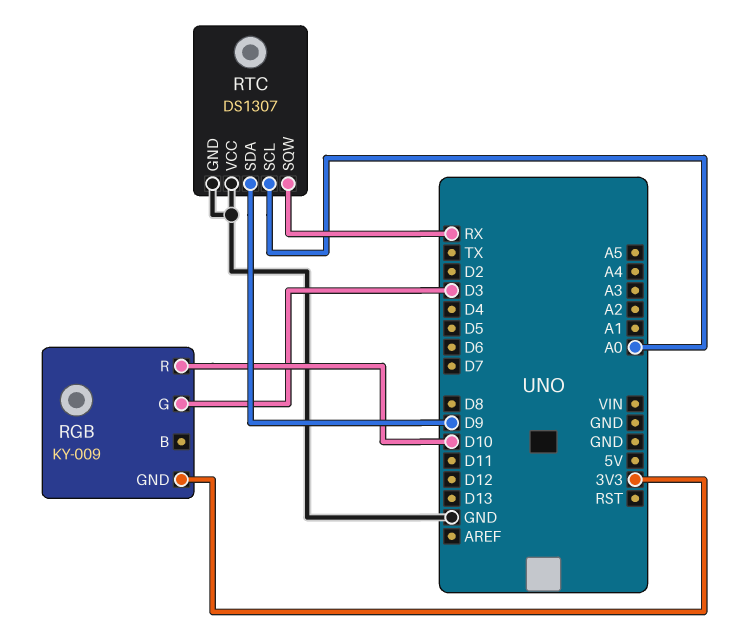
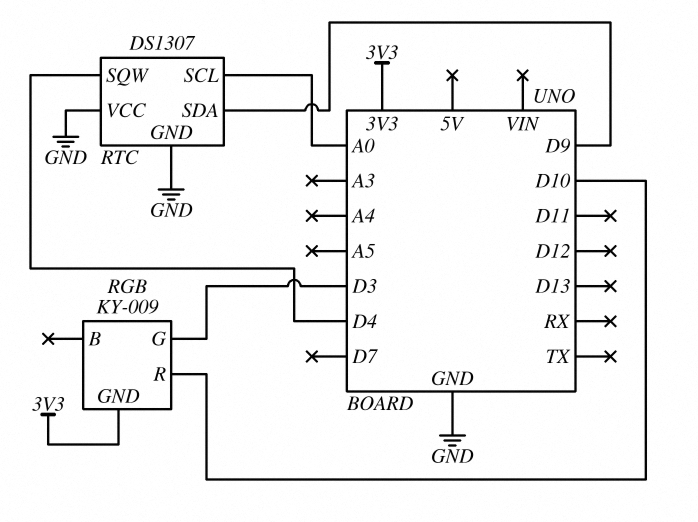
RTC pin SQW: RX -> D4

